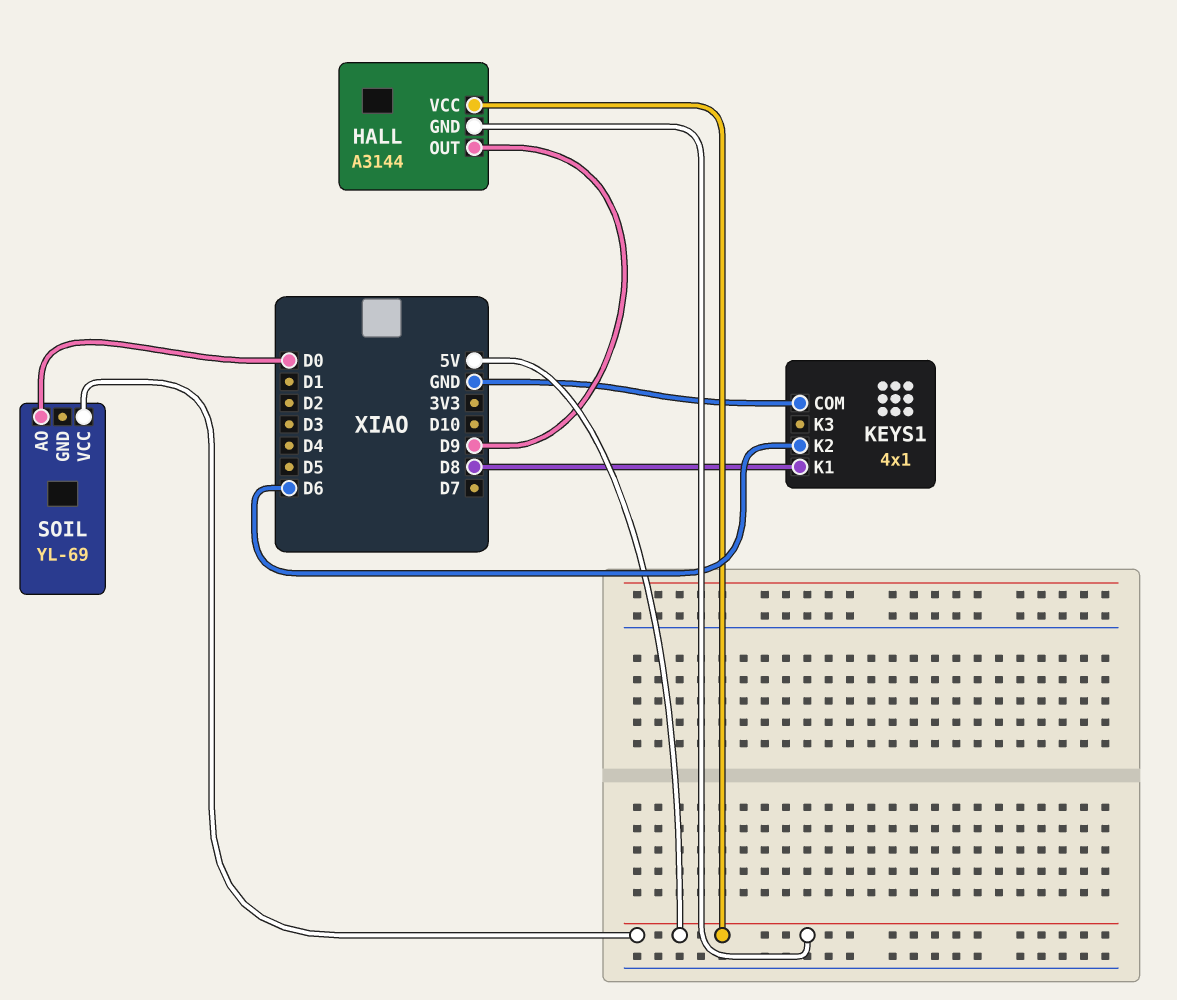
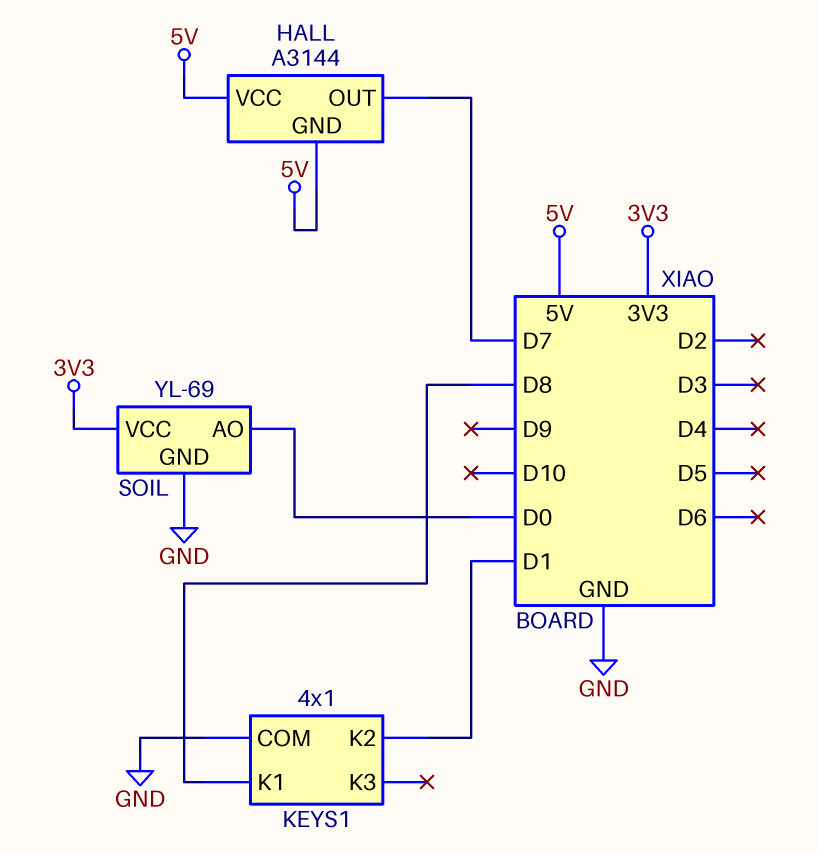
HALL pin OUT: D9 -> D7
KEYS1 pin K2: D6 -> D1
SOIL pin GND: none -> GND
SOIL pin VCC: 5V -> 3V3

